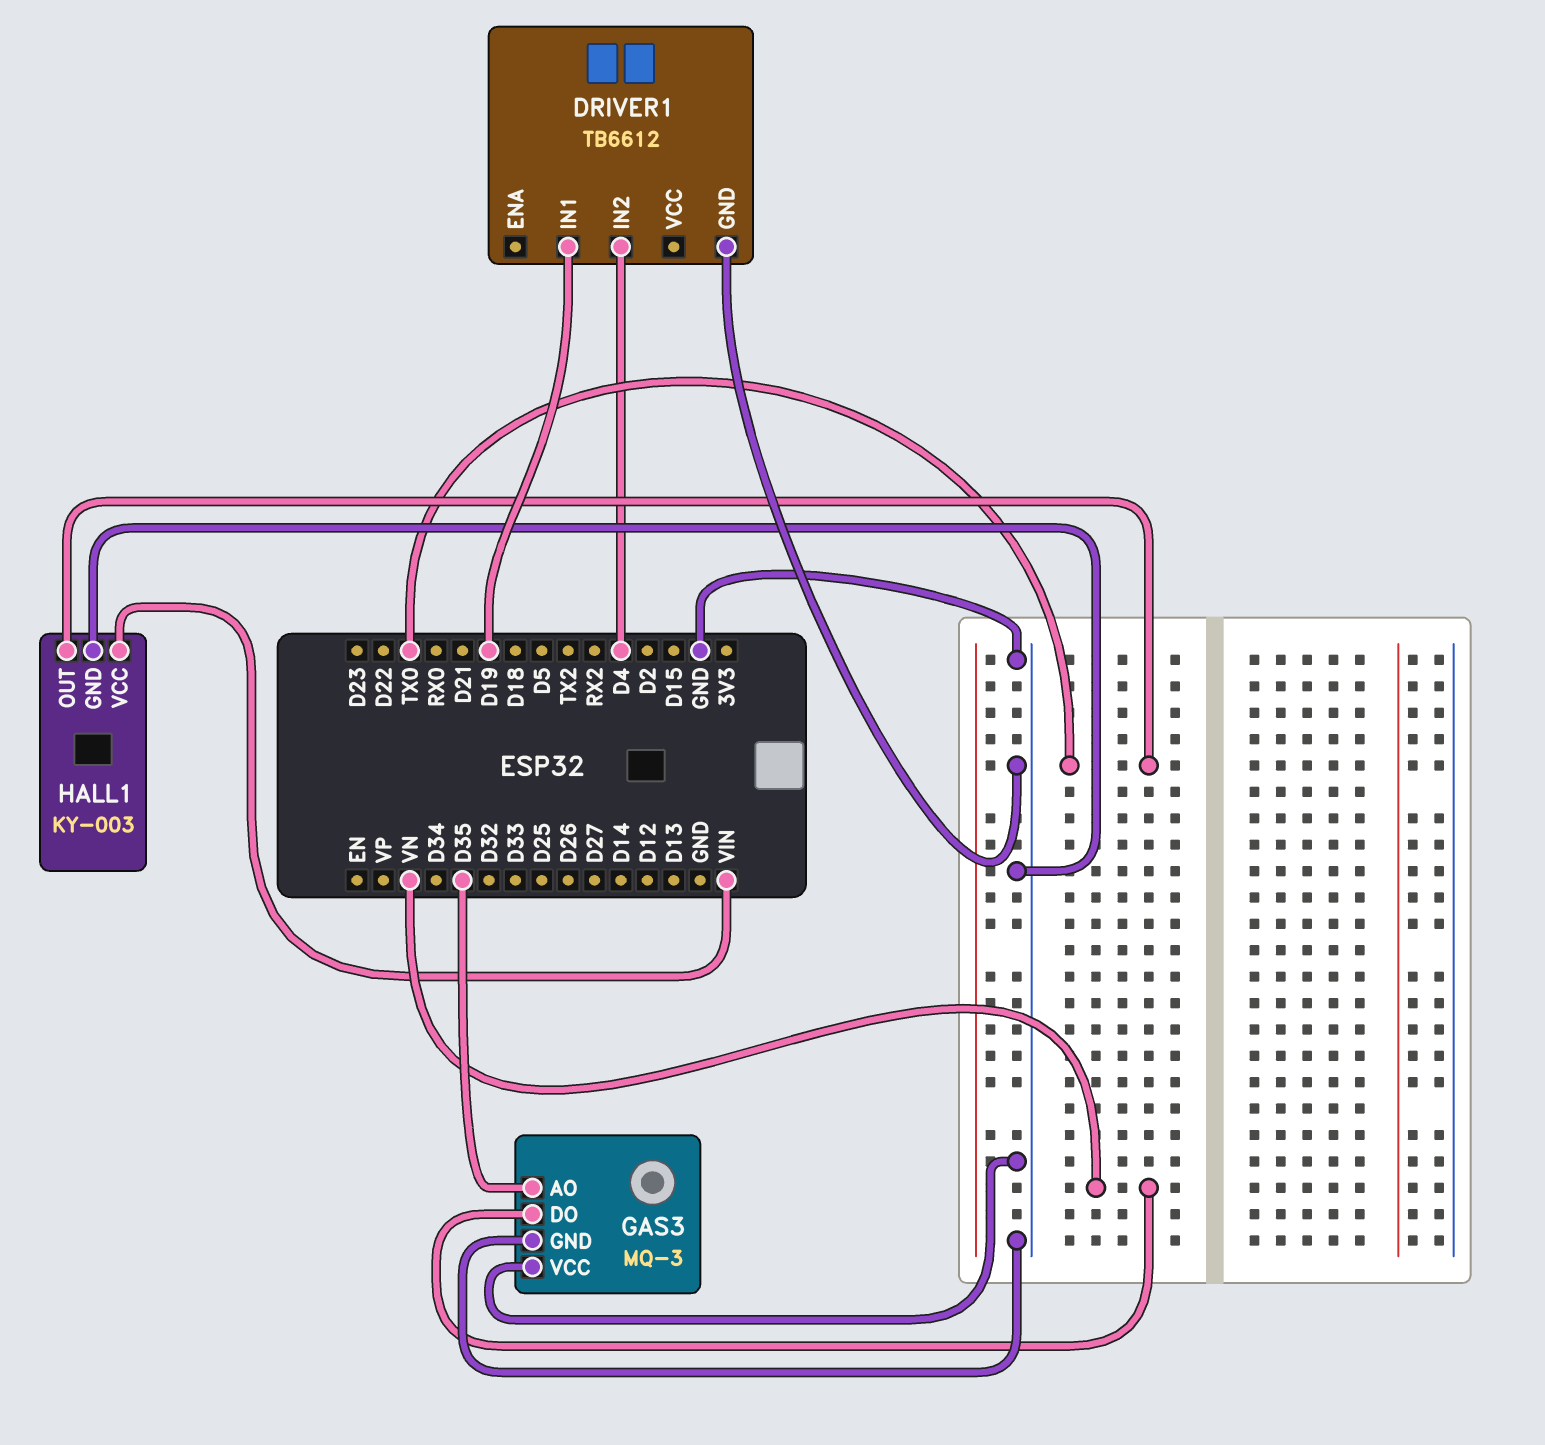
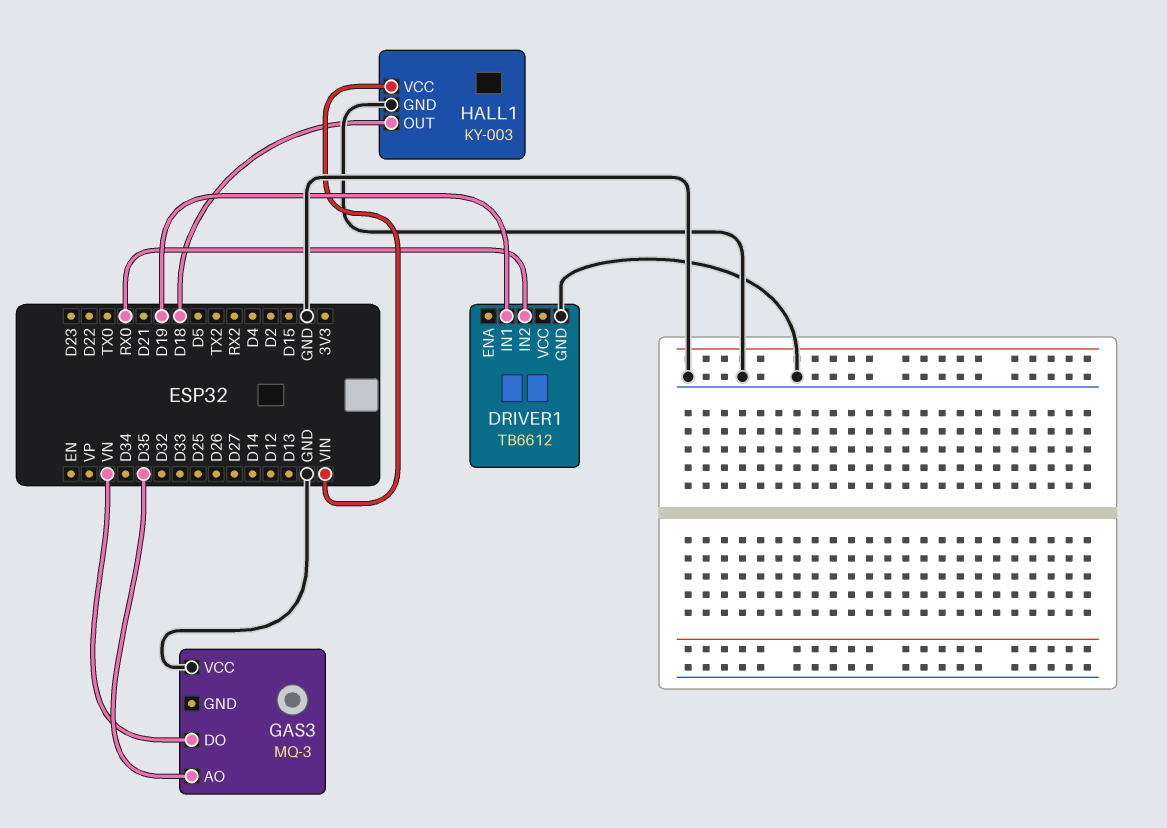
DRIVER1 pin IN2: D4 -> RX0
GAS3 pin GND: GND -> none
HALL1 pin OUT: TX0 -> D18

